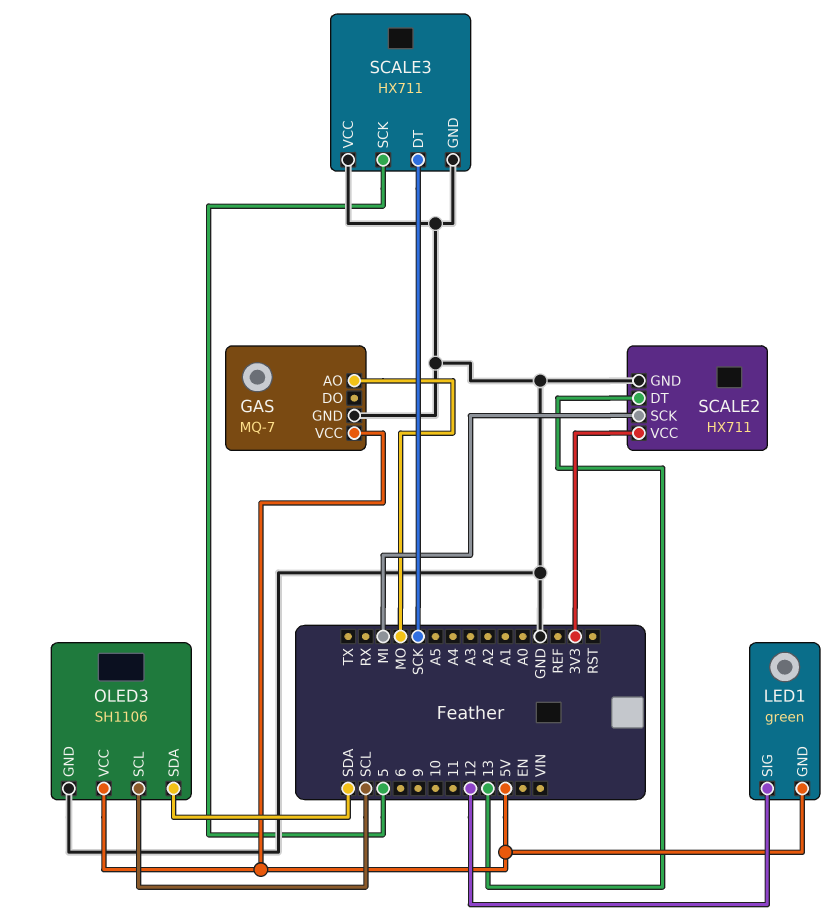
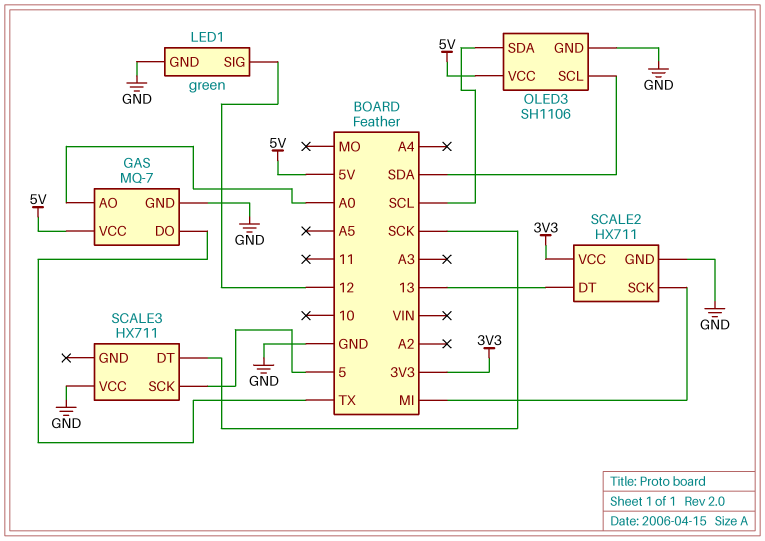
GAS pin AO: MO -> A0
GAS pin DO: none -> TX
LED1 pin GND: 5V -> GND
OLED3 pin SCL: SCL -> SDA
OLED3 pin SDA: SDA -> SCL
SCALE3 pin GND: GND -> none

